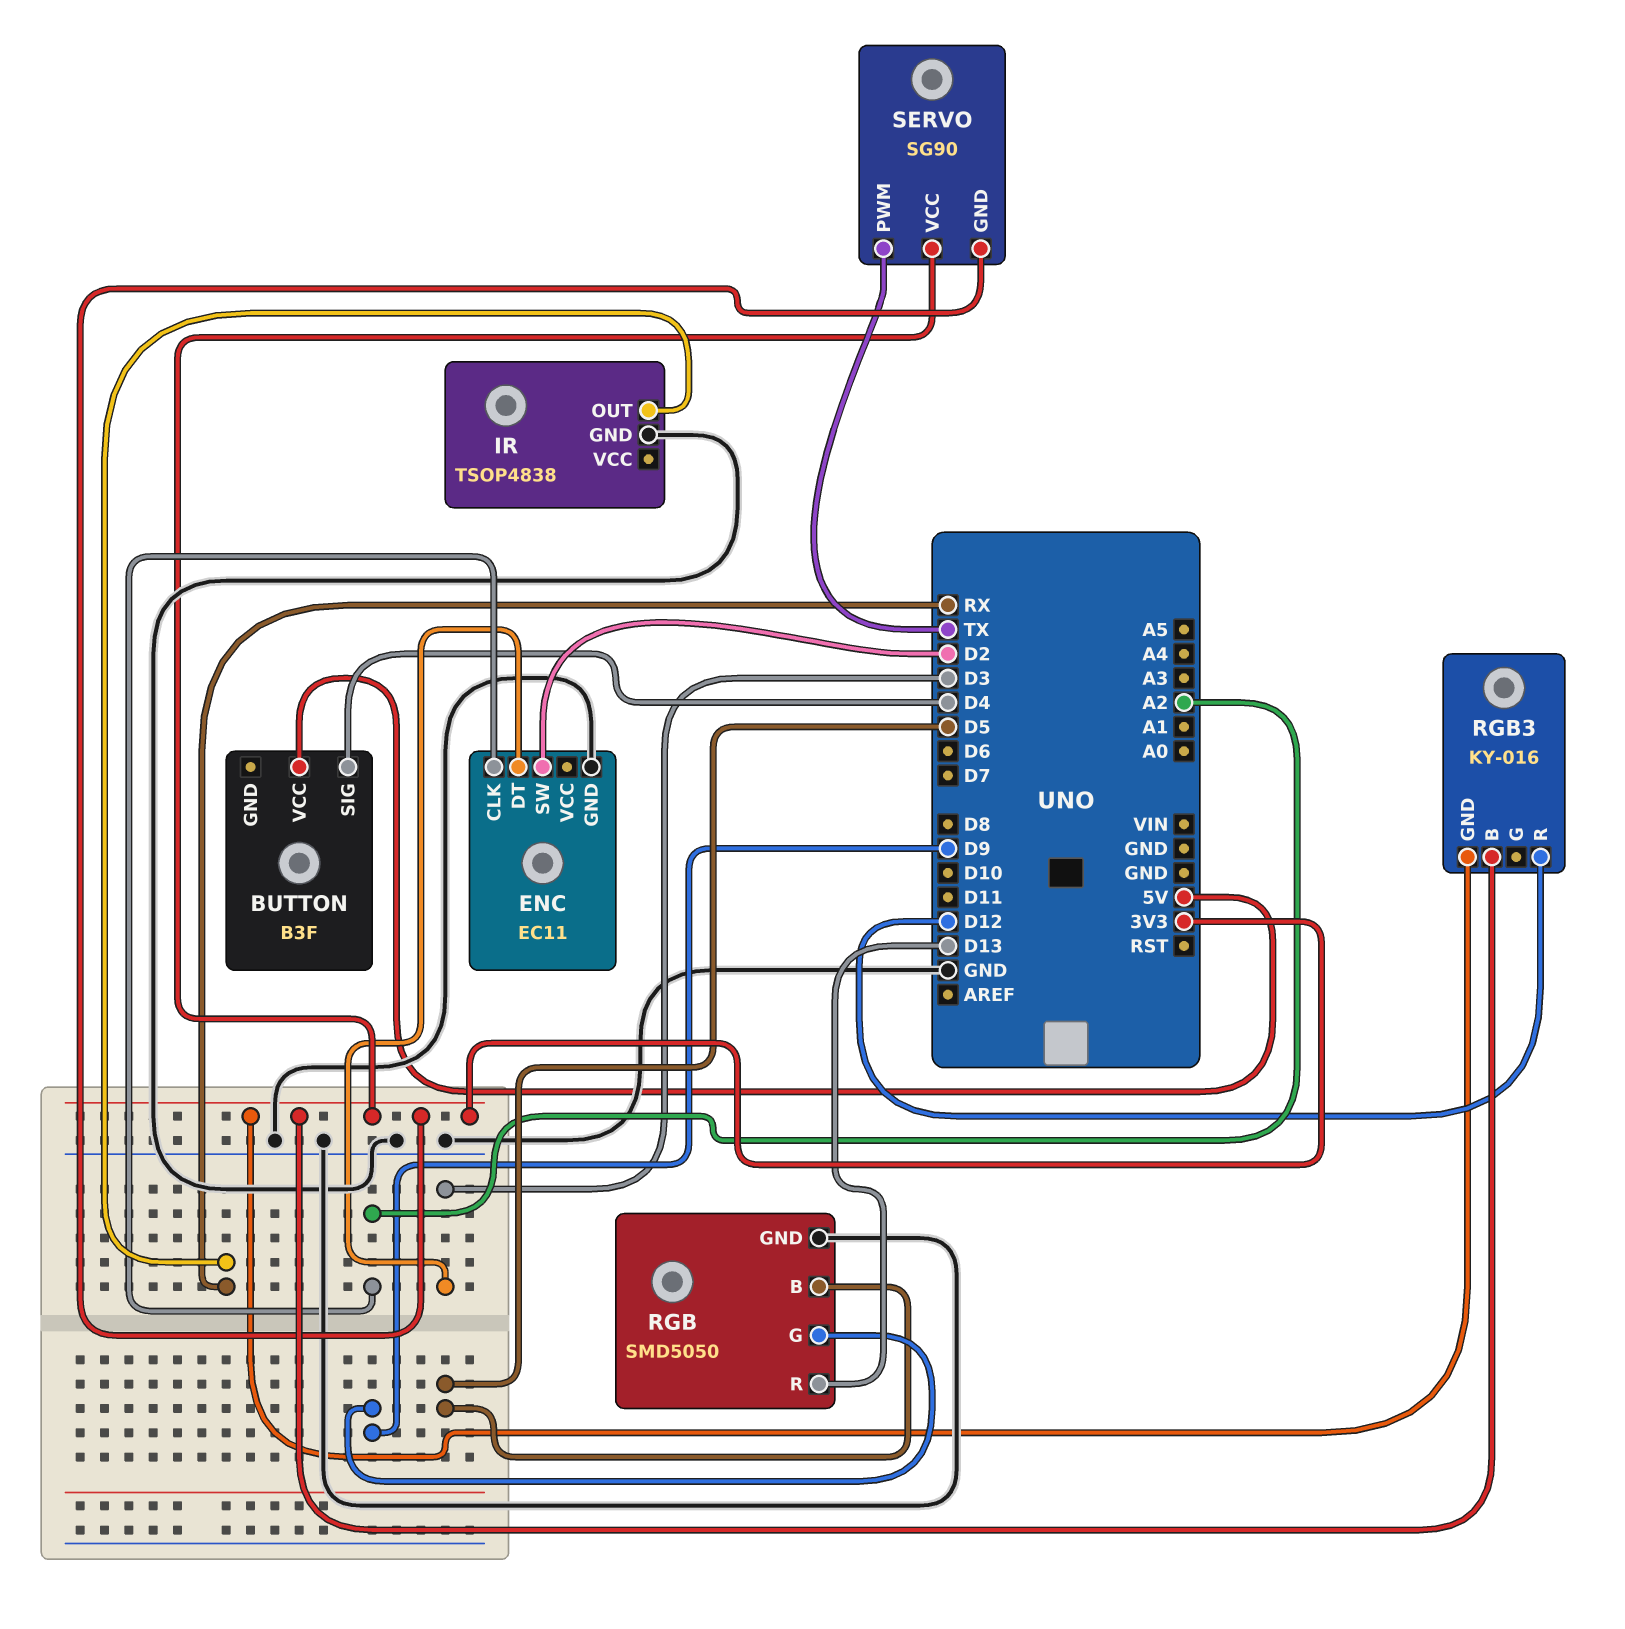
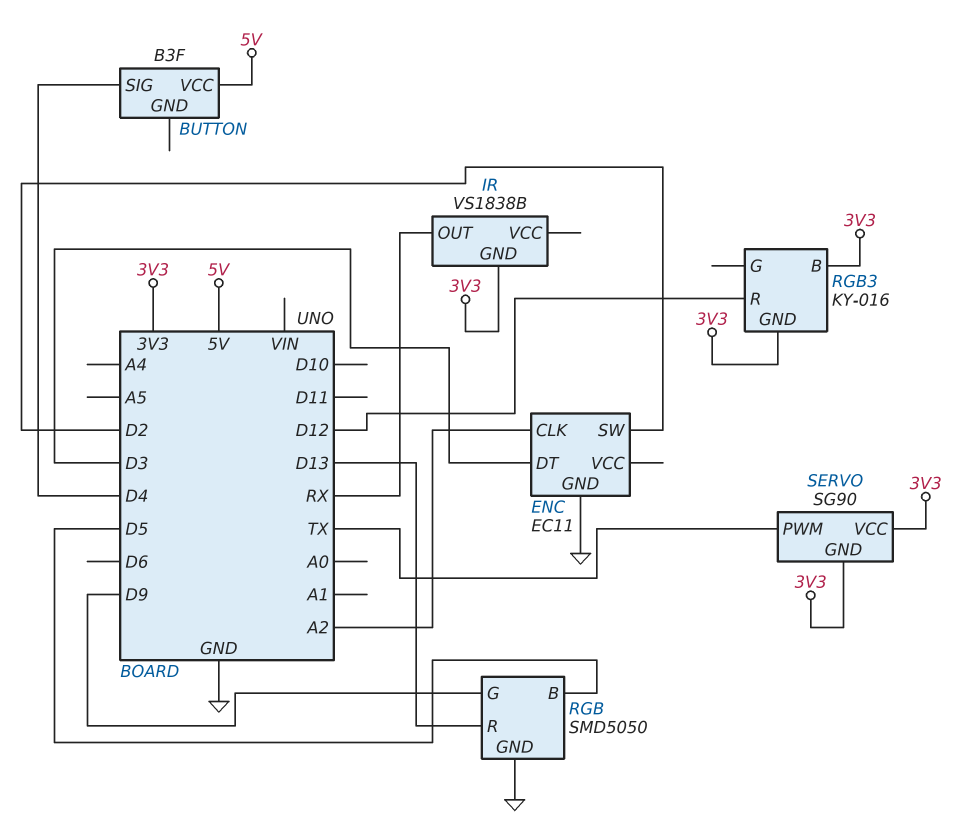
IR: TSOP4838 -> VS1838B
IR pin GND: GND -> 3V3

